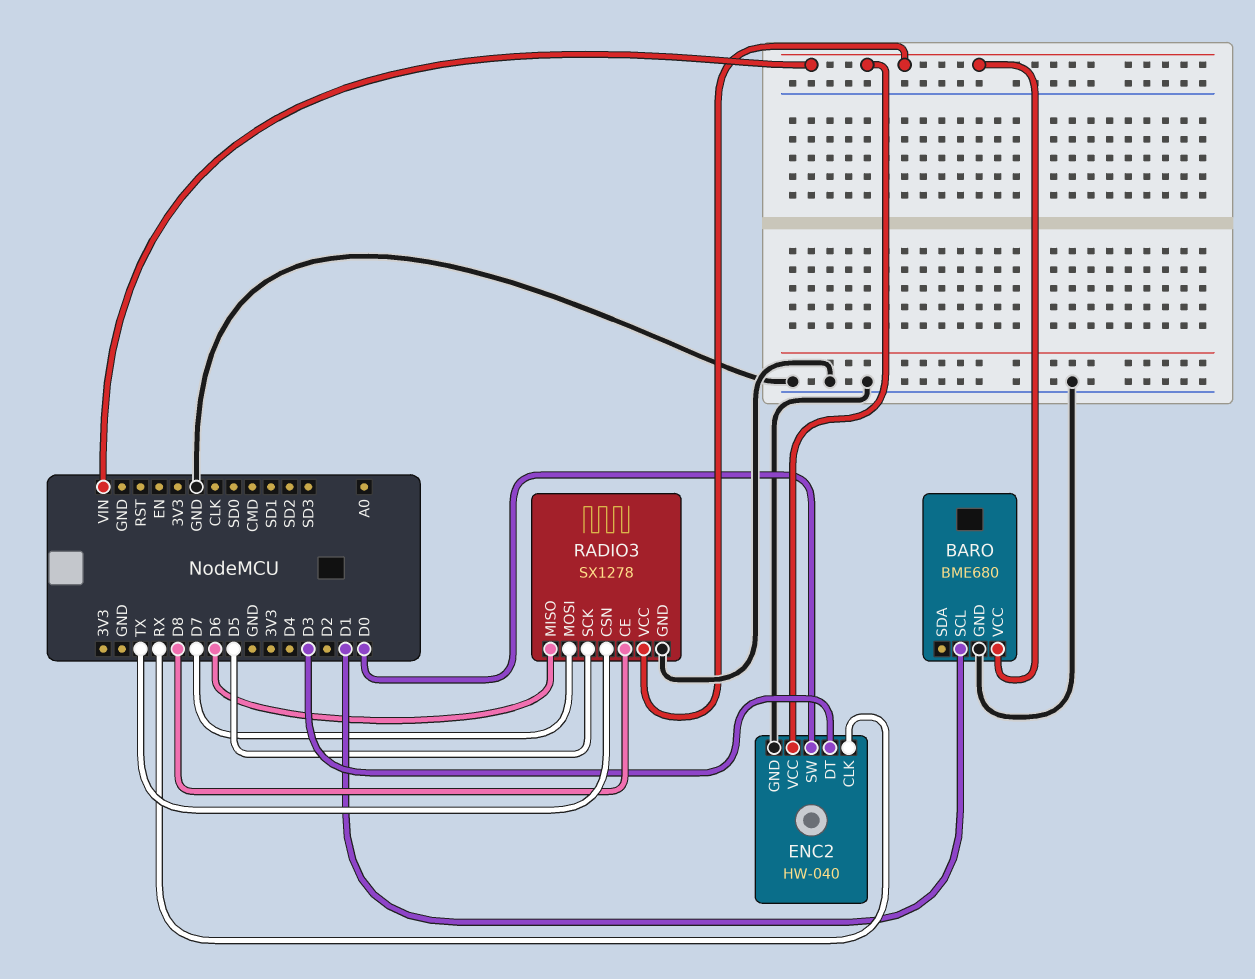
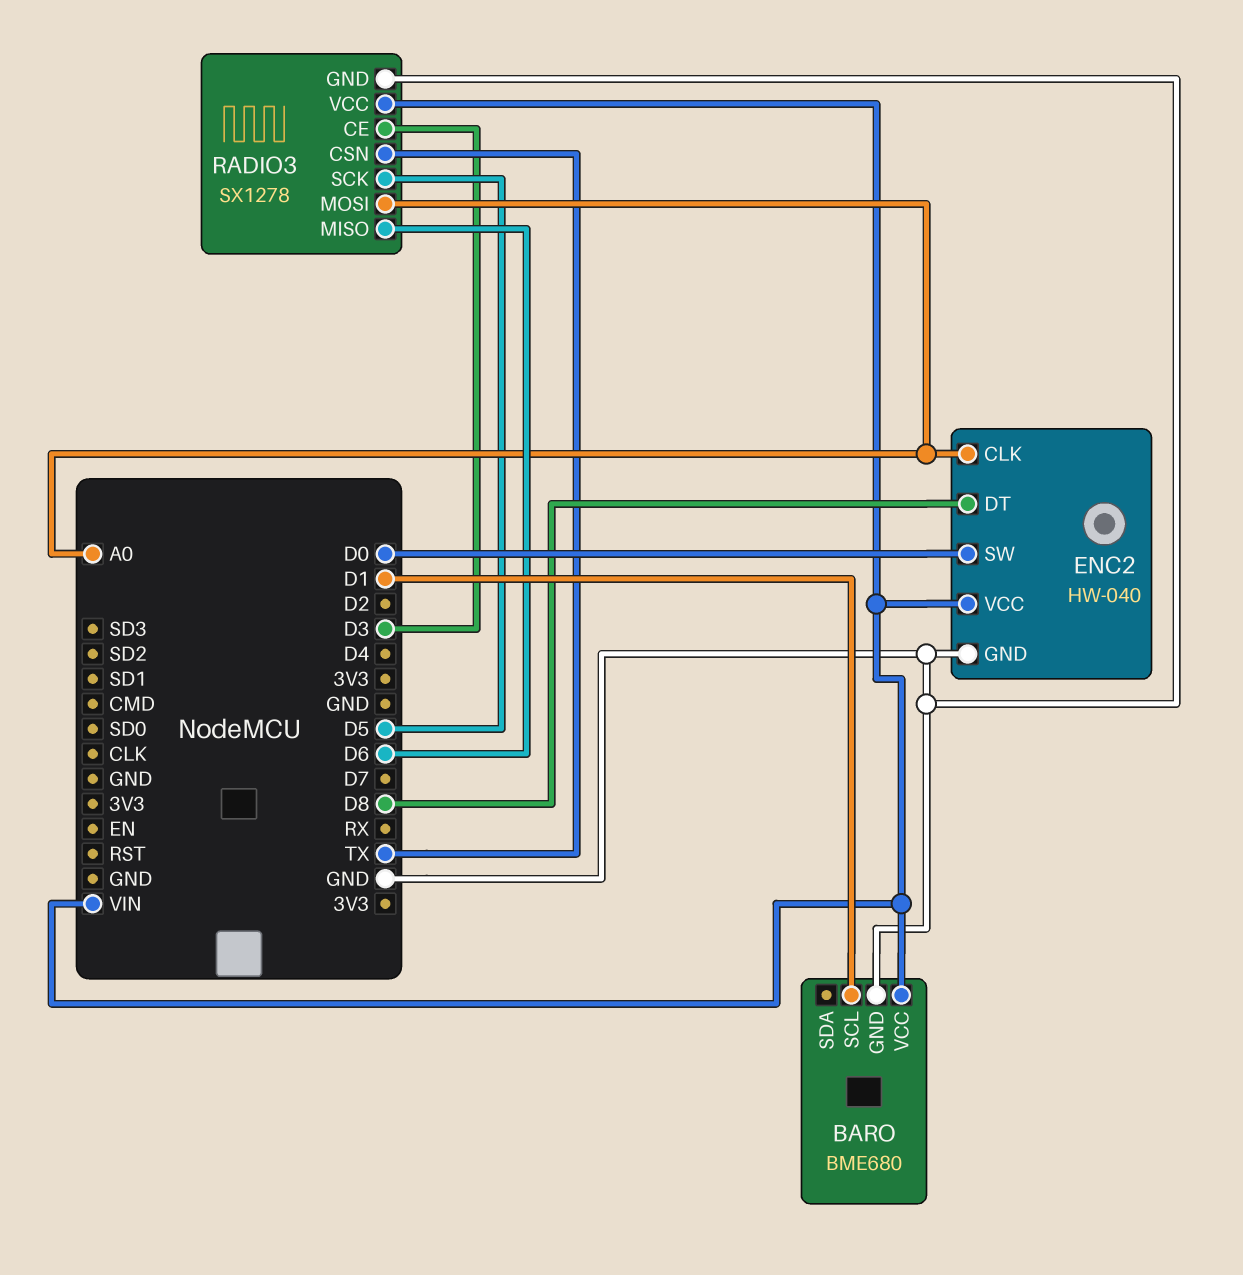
ENC2 pin CLK: RX -> A0
ENC2 pin DT: D3 -> D8
RADIO3 pin CE: D8 -> D3
RADIO3 pin MOSI: D7 -> A0

